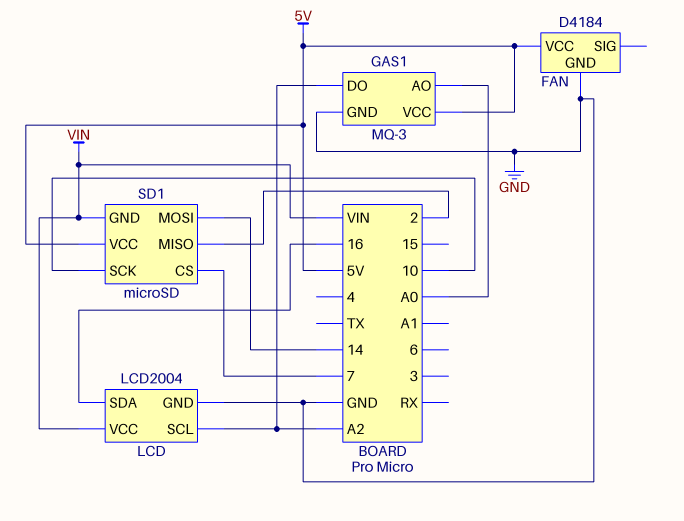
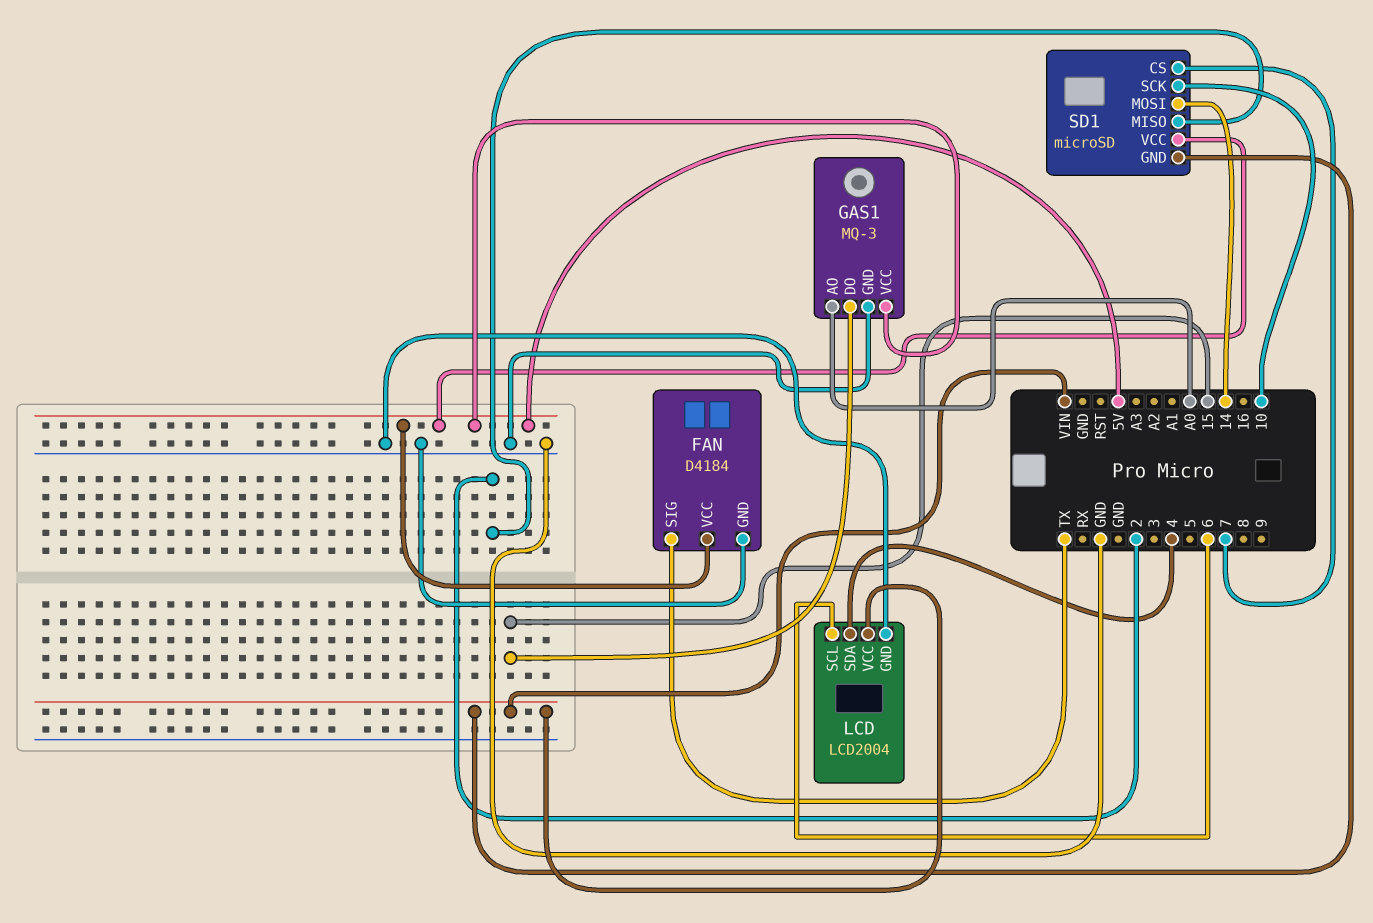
FAN pin SIG: none -> TX
GAS1 pin DO: A2 -> 15
LCD pin SCL: A2 -> 6
LCD pin SDA: 16 -> 4

